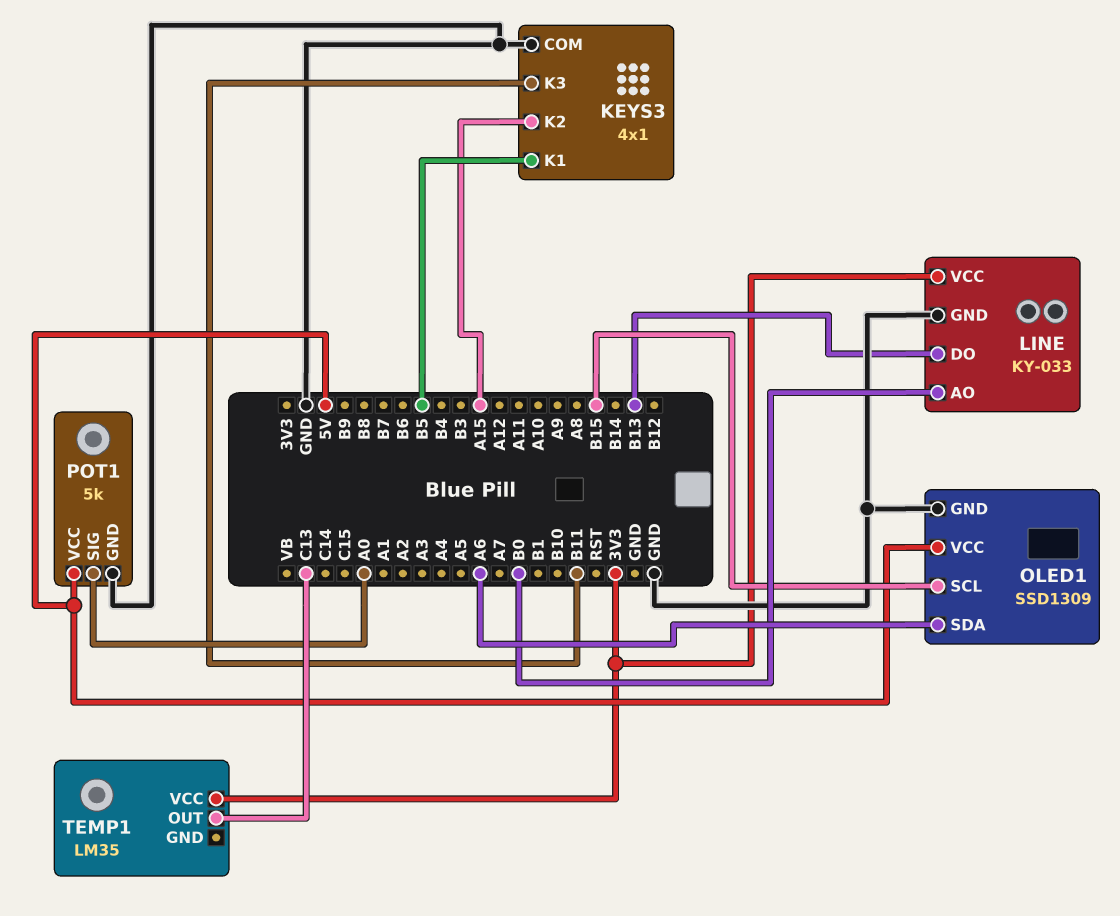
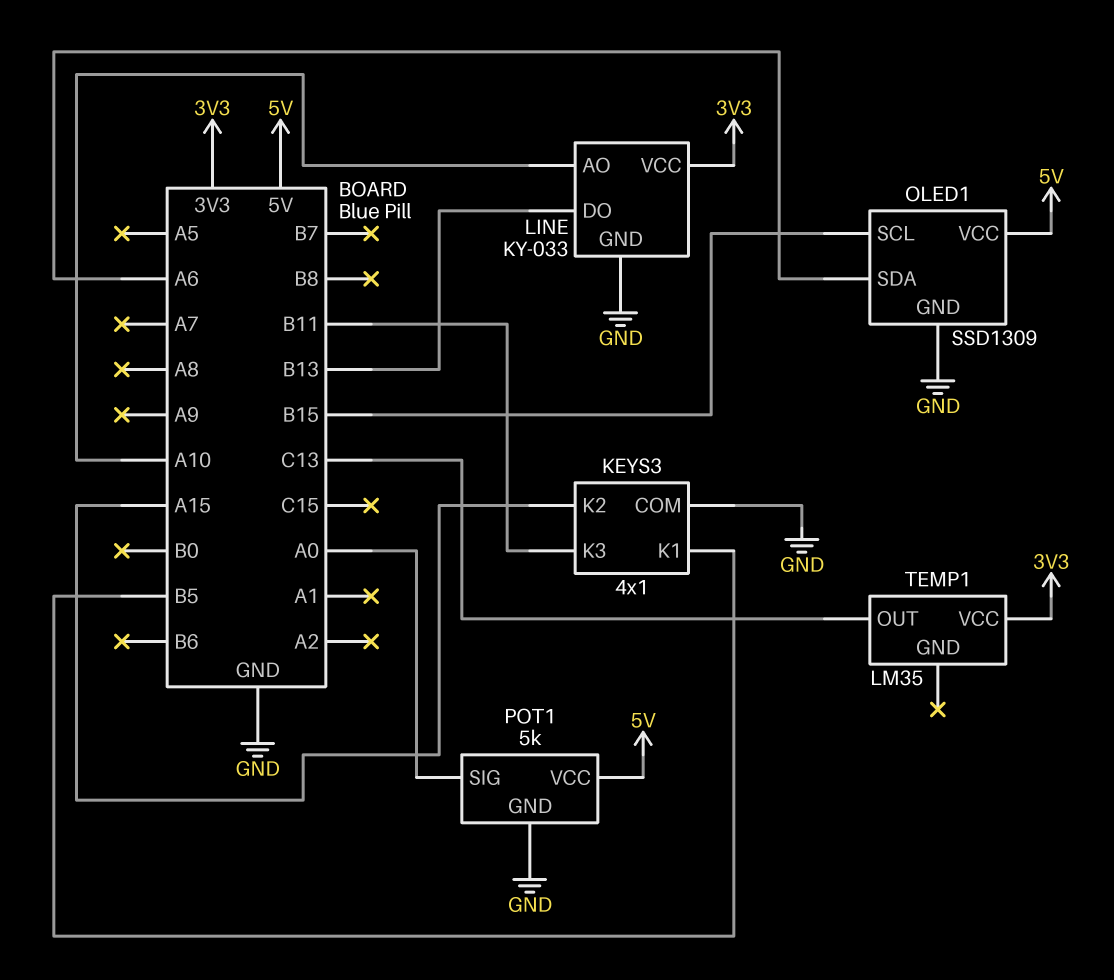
LINE pin AO: B0 -> A10

